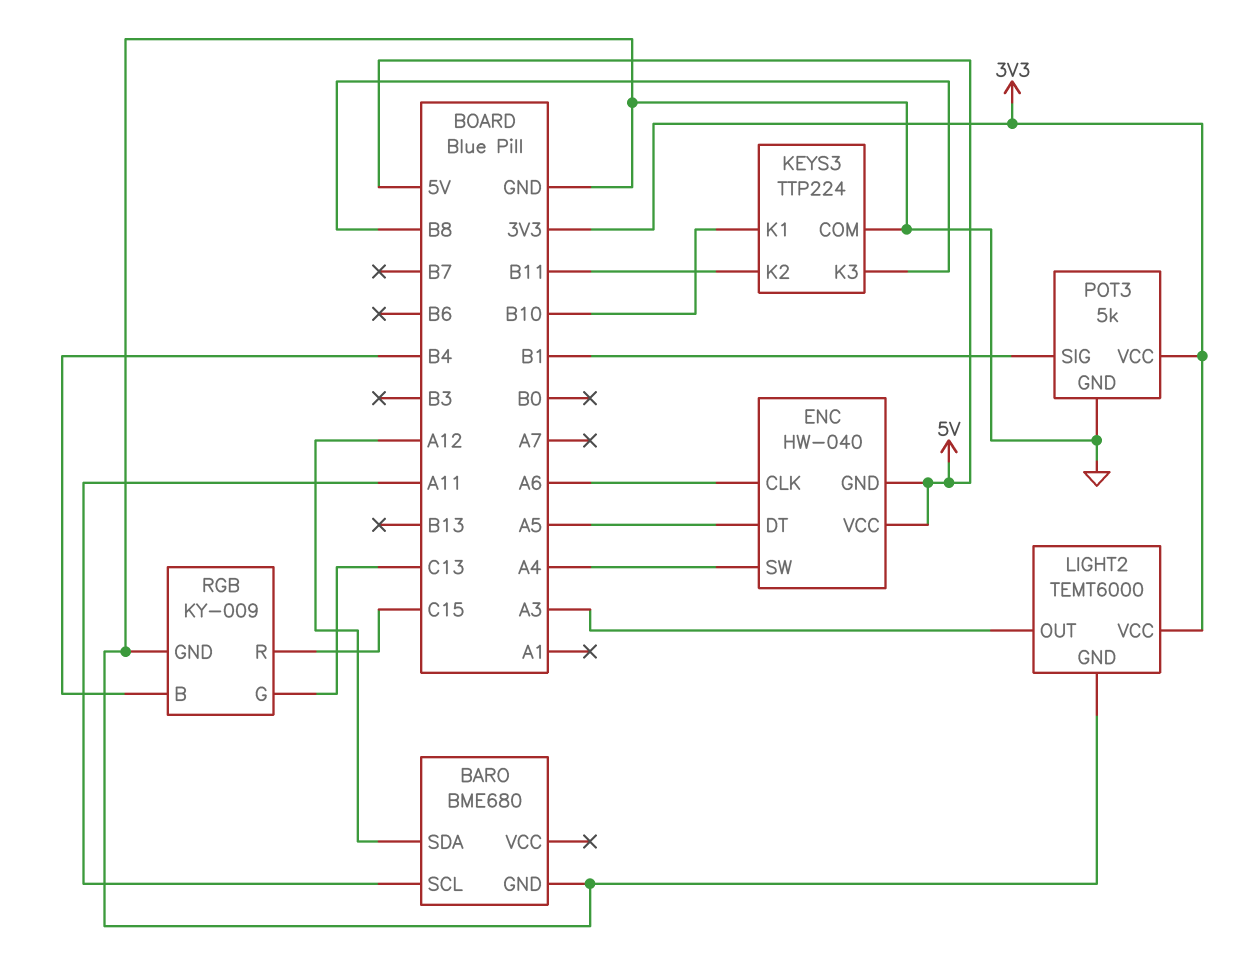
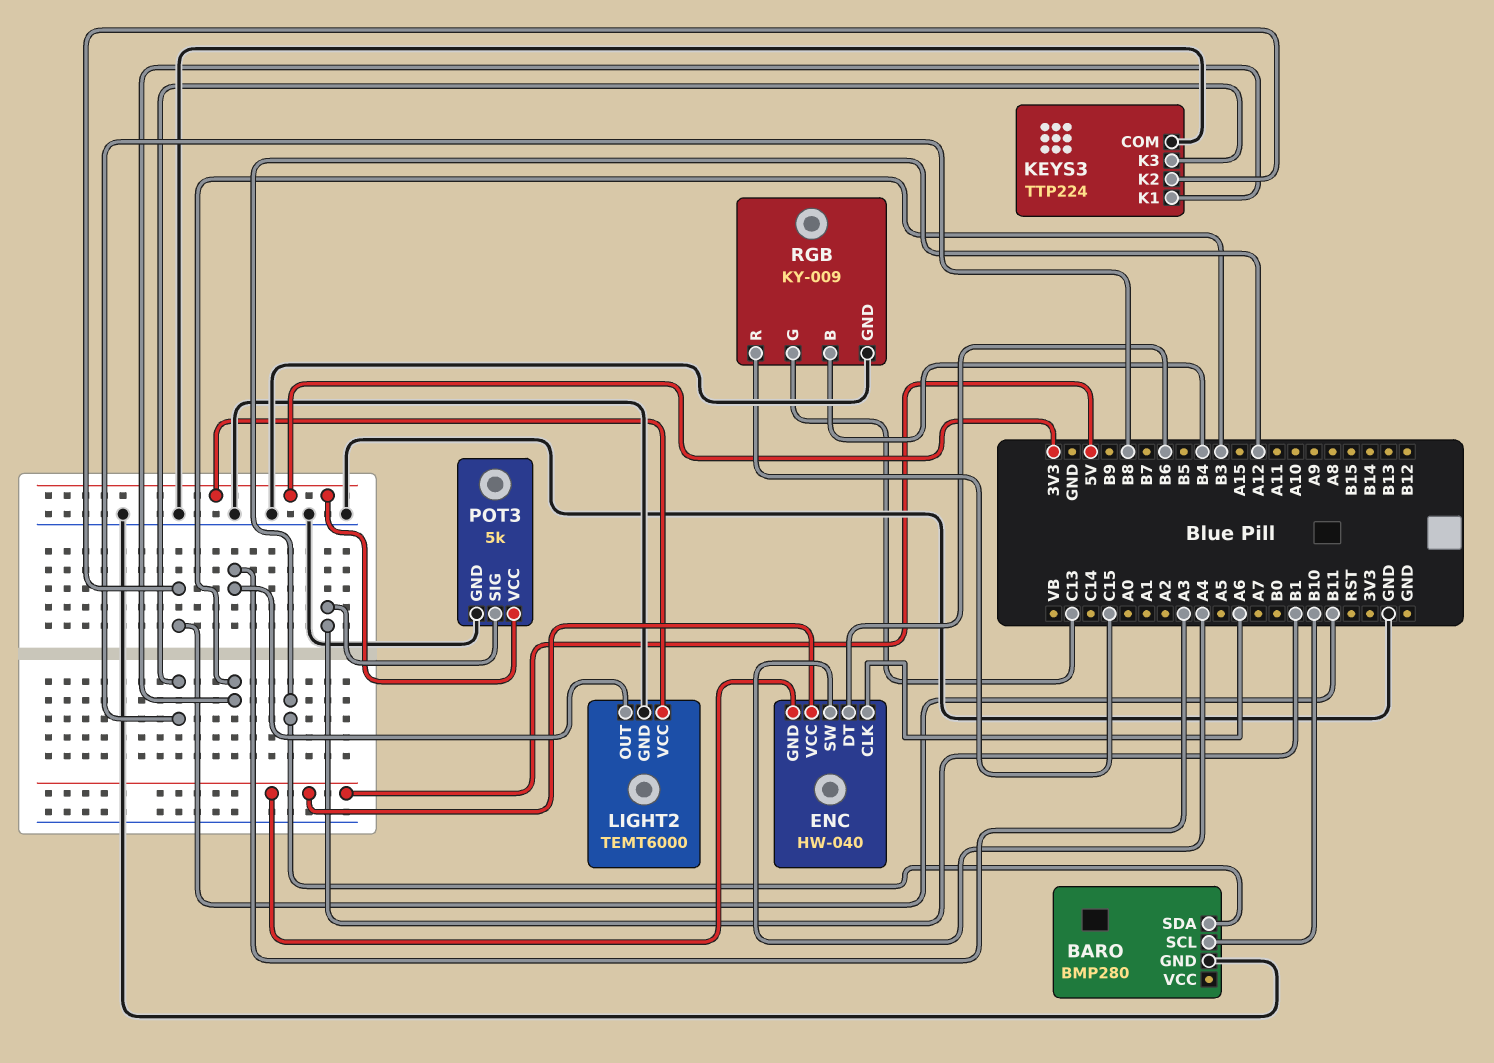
BARO: BME680 -> BMP280
BARO pin SCL: A11 -> B10
ENC pin DT: A5 -> B6
KEYS3 pin K1: B10 -> B3

